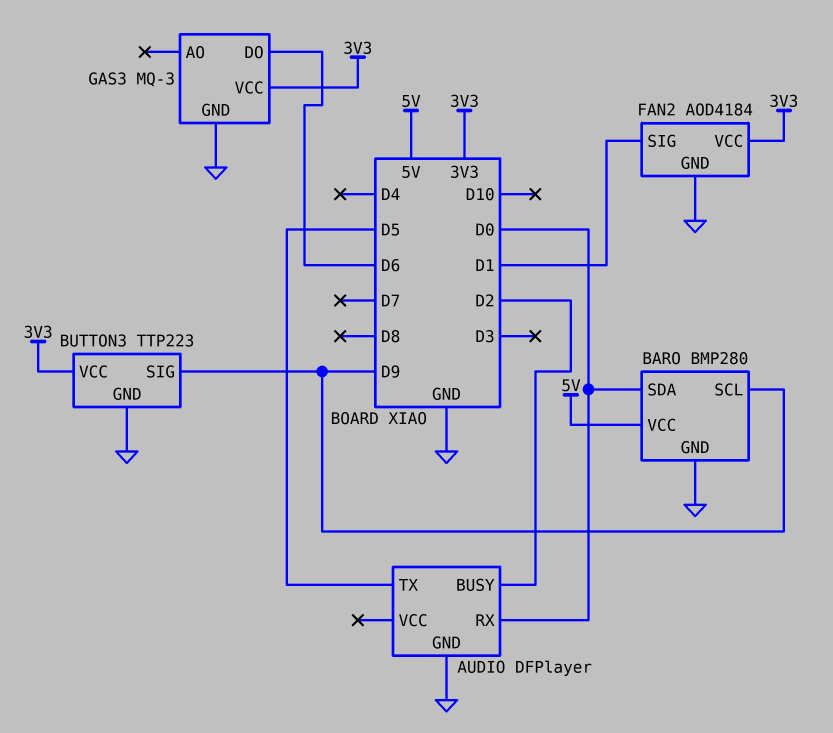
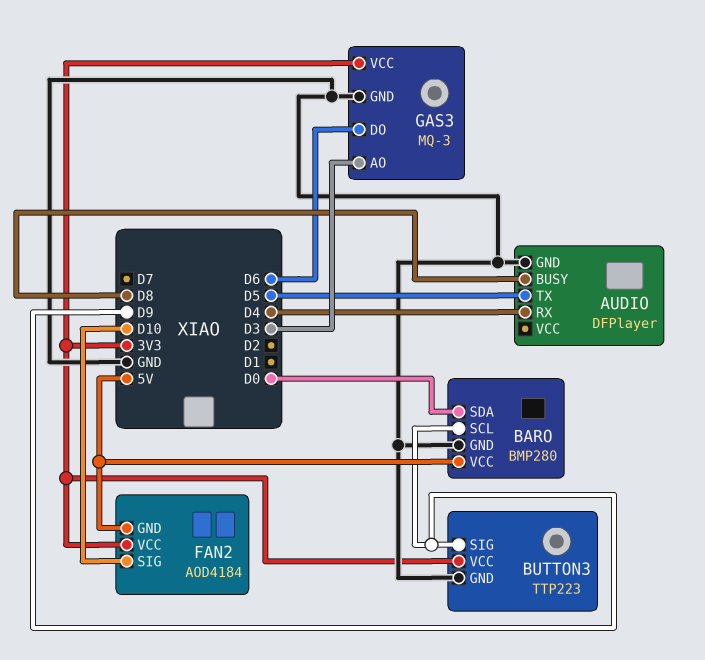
AUDIO pin BUSY: D2 -> D8
AUDIO pin RX: D0 -> D4
FAN2 pin GND: GND -> 5V
FAN2 pin SIG: D1 -> D10
GAS3 pin AO: none -> D3

